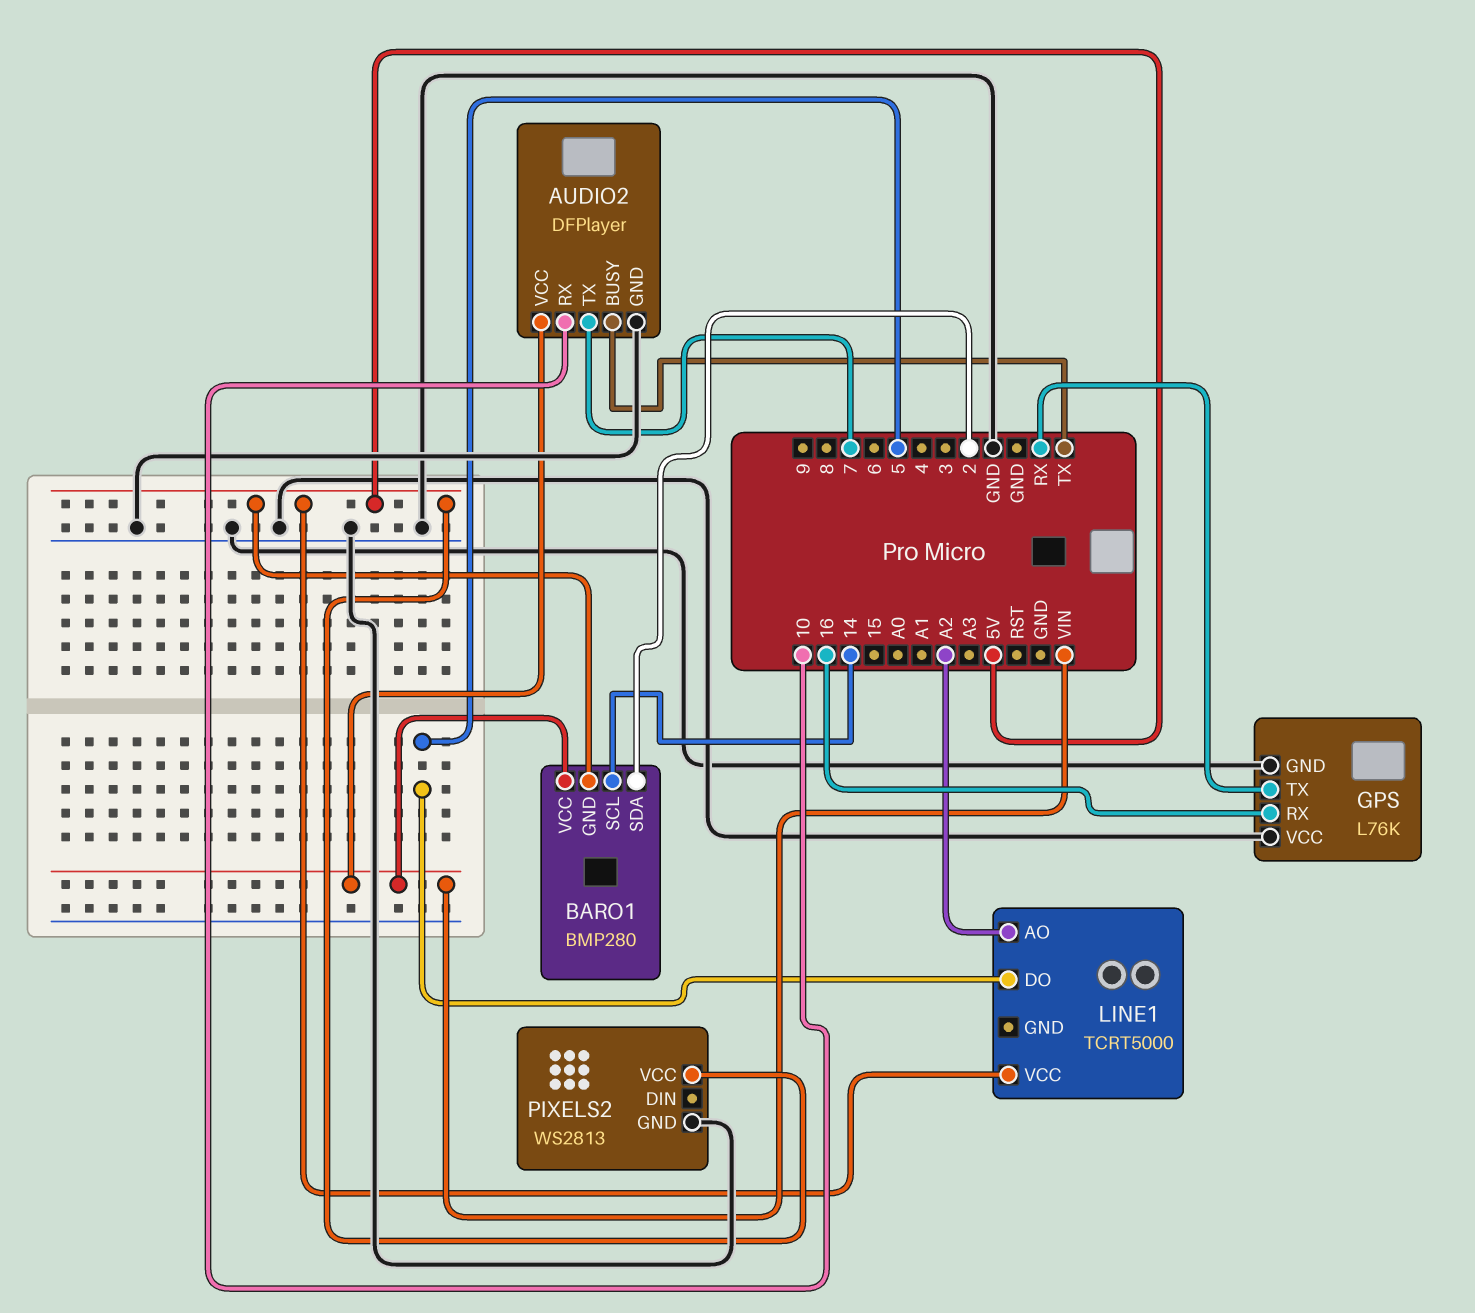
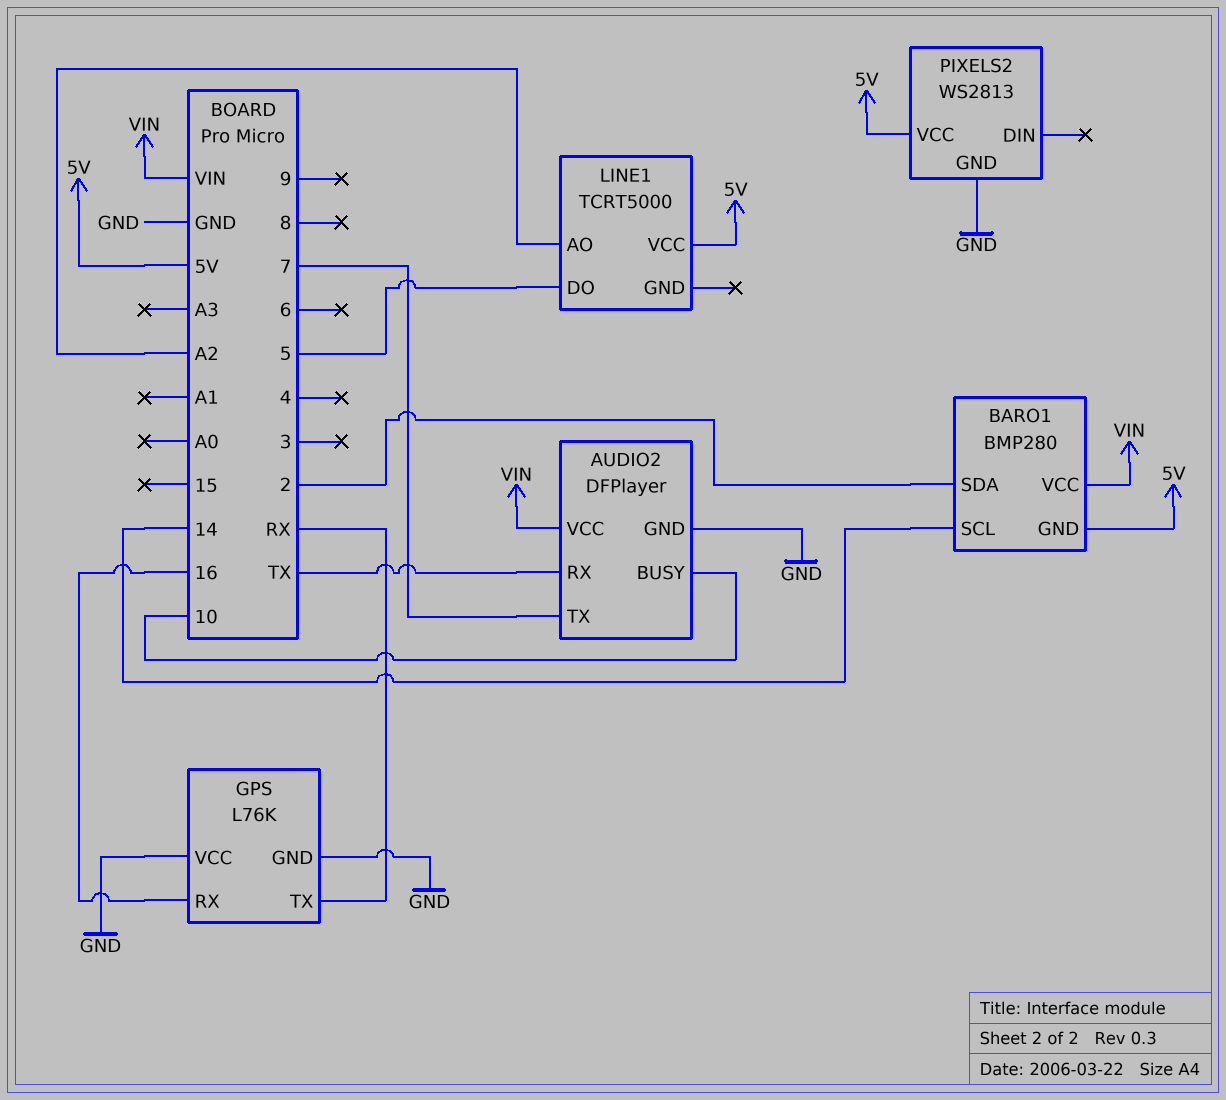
AUDIO2 pin BUSY: TX -> 10
AUDIO2 pin RX: 10 -> TX

